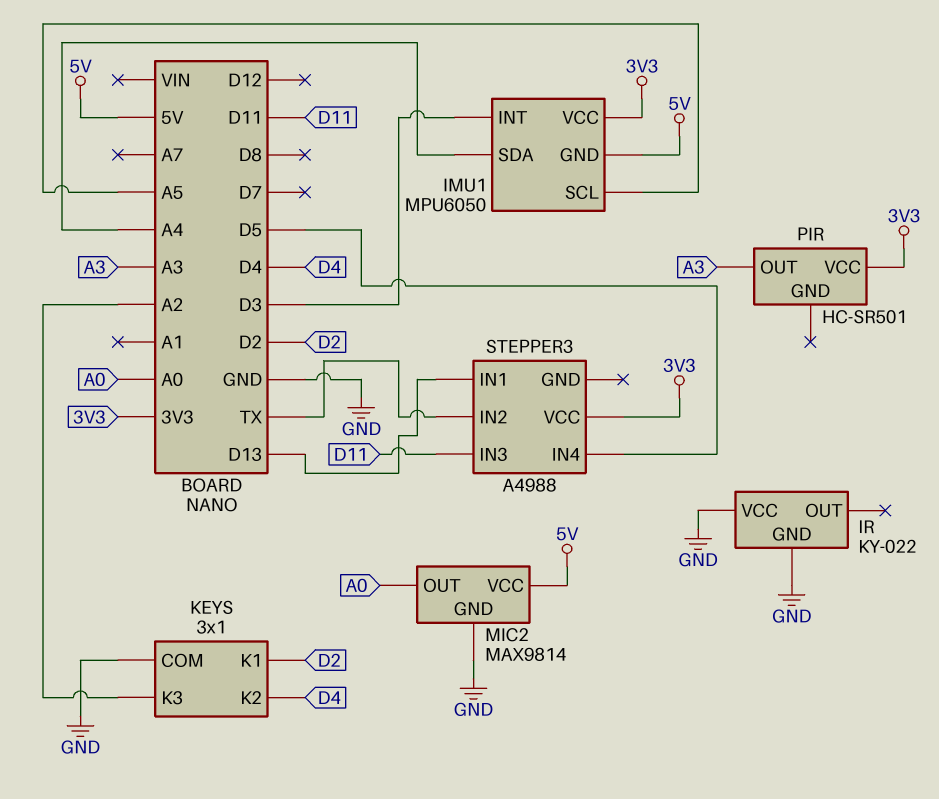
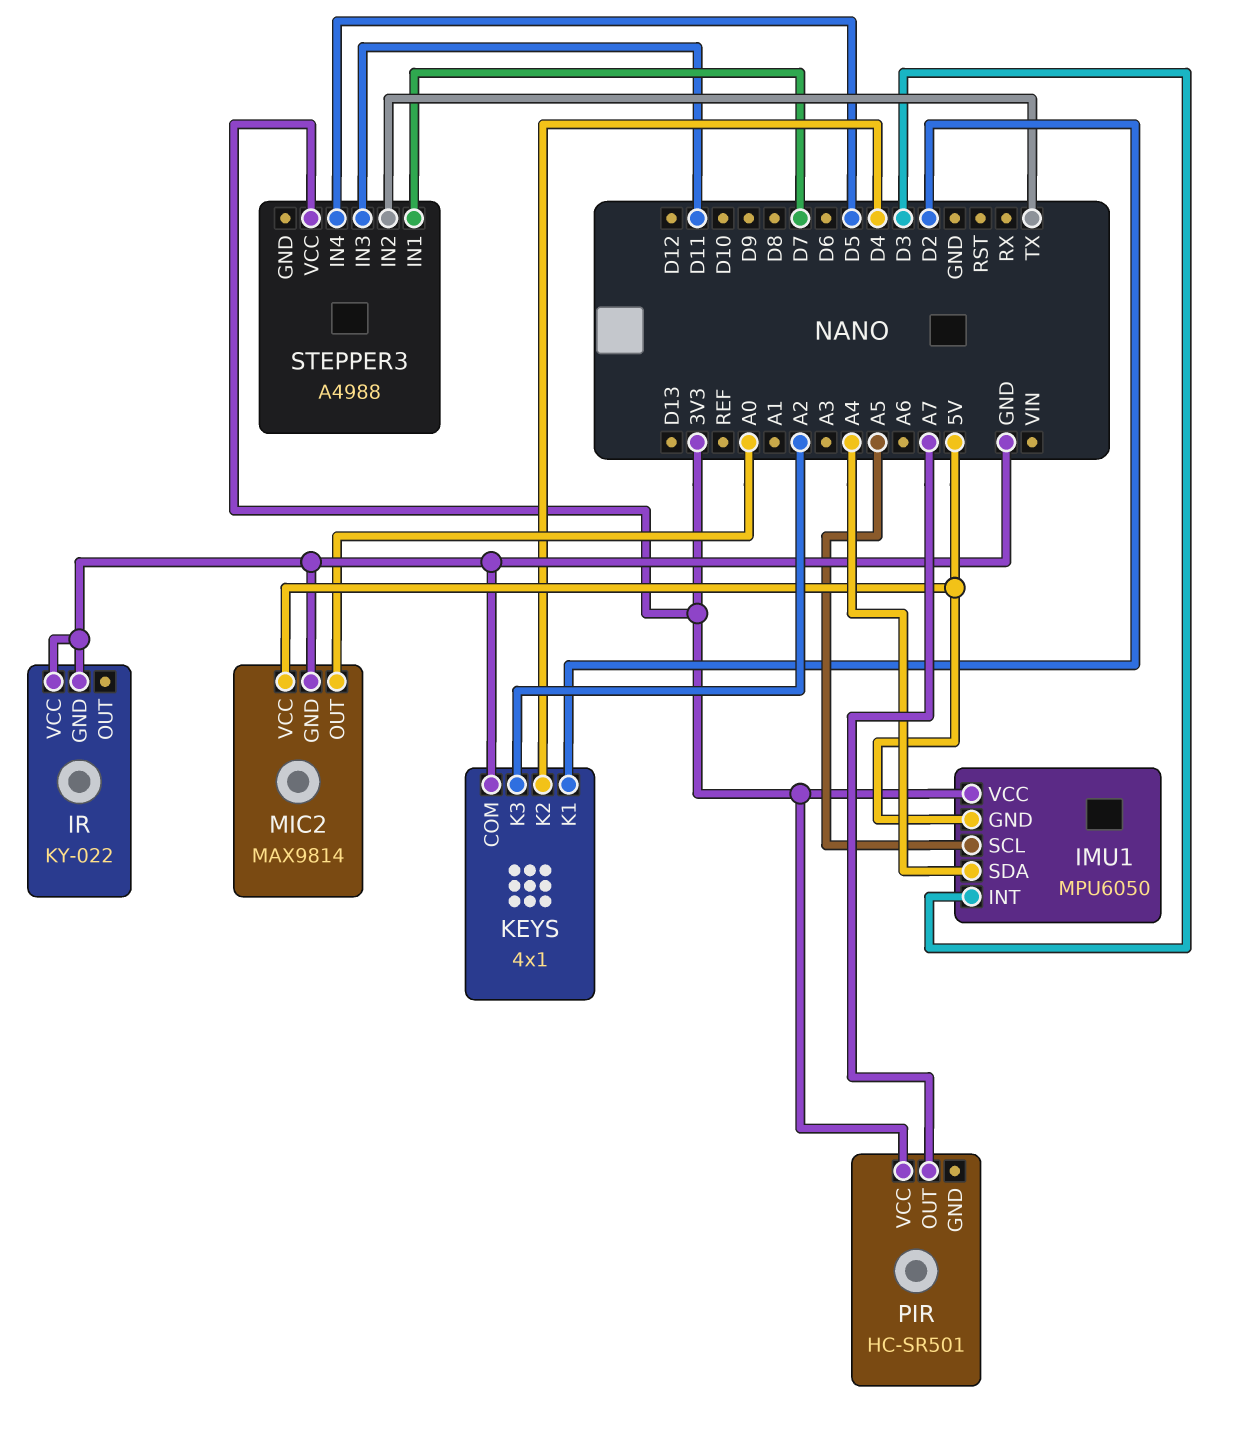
KEYS: 3x1 -> 4x1
PIR pin OUT: A3 -> A7
STEPPER3 pin IN1: D13 -> D7

